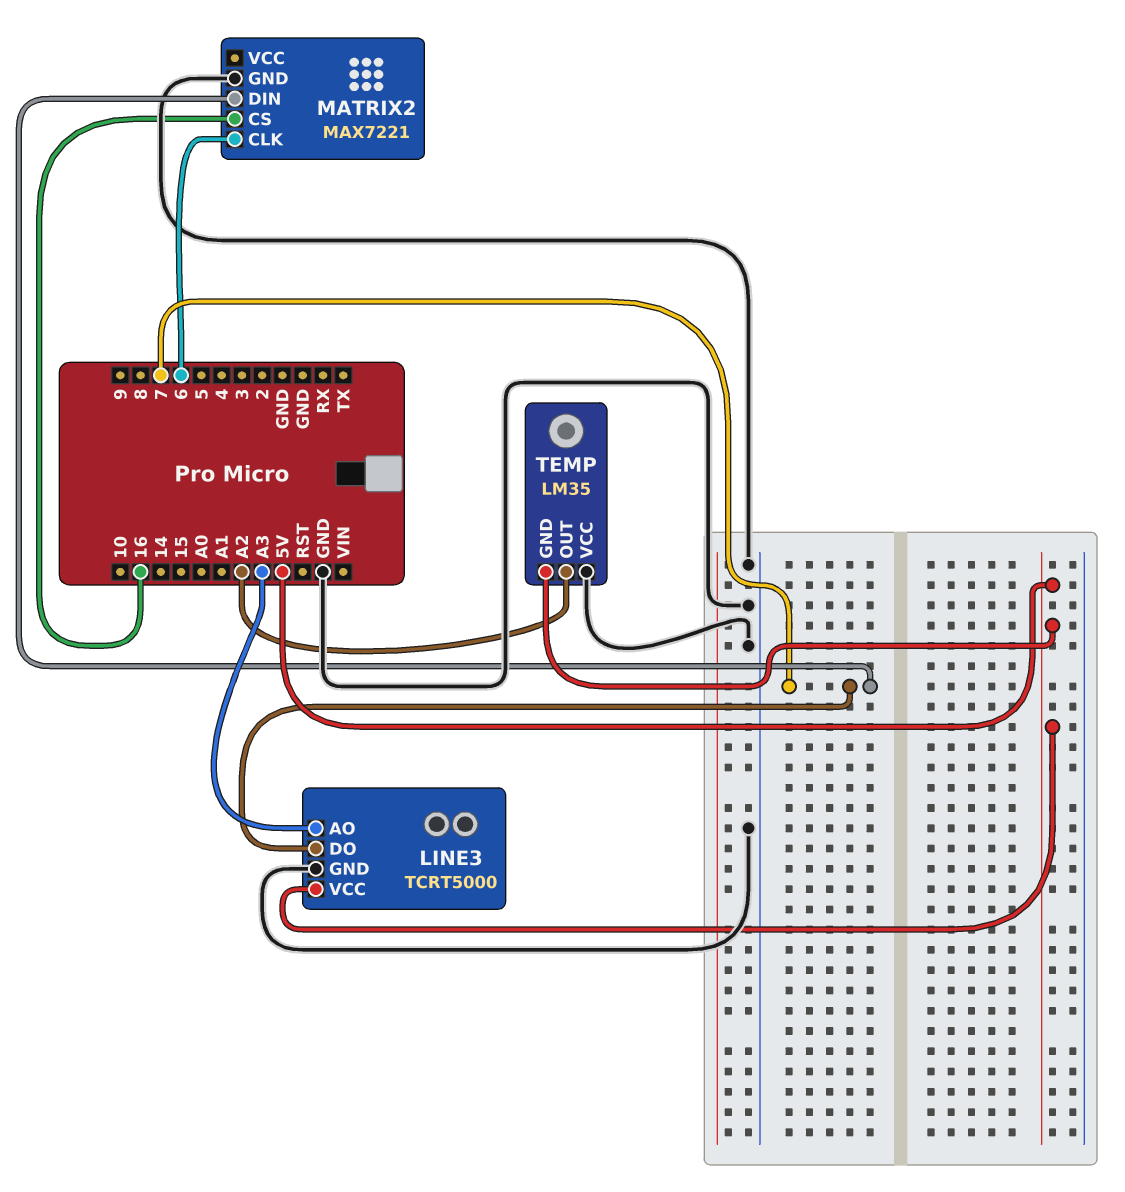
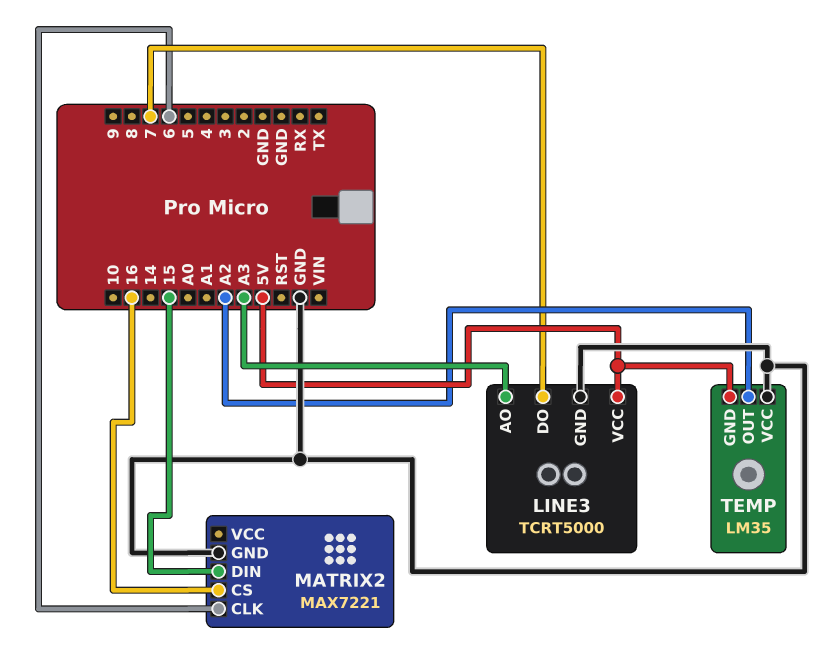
MATRIX2 pin DIN: 7 -> 15

